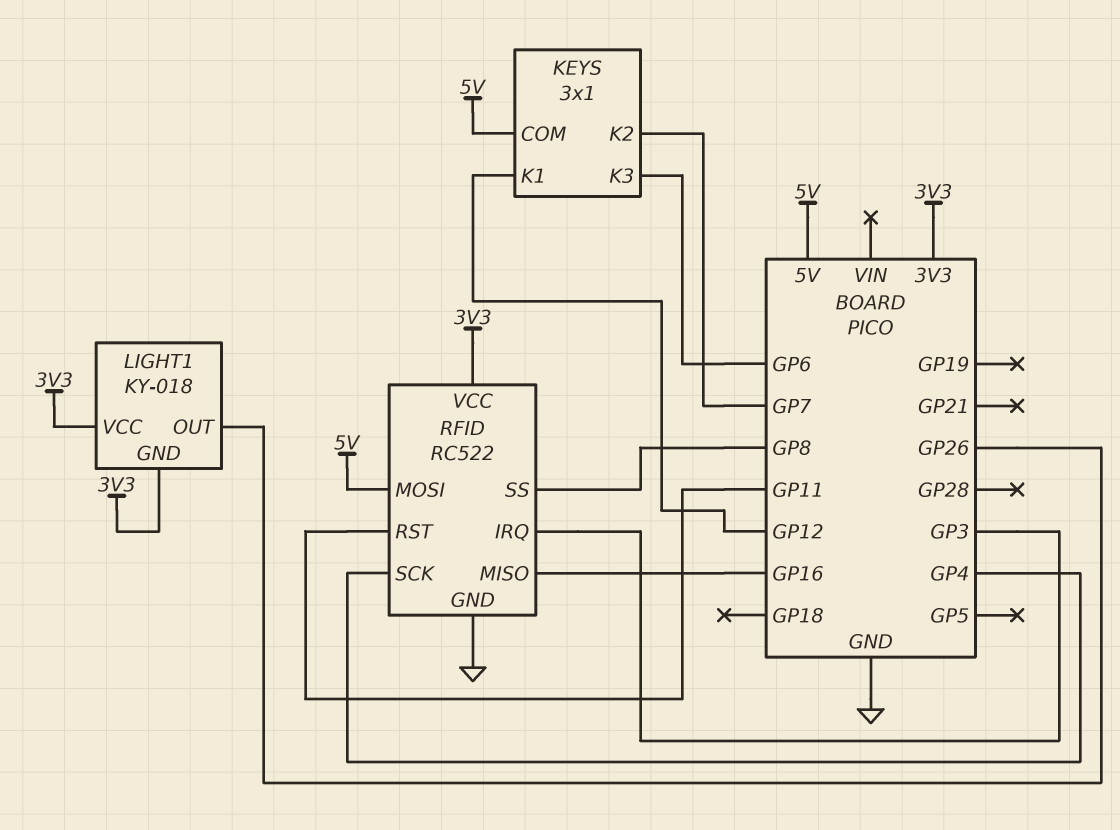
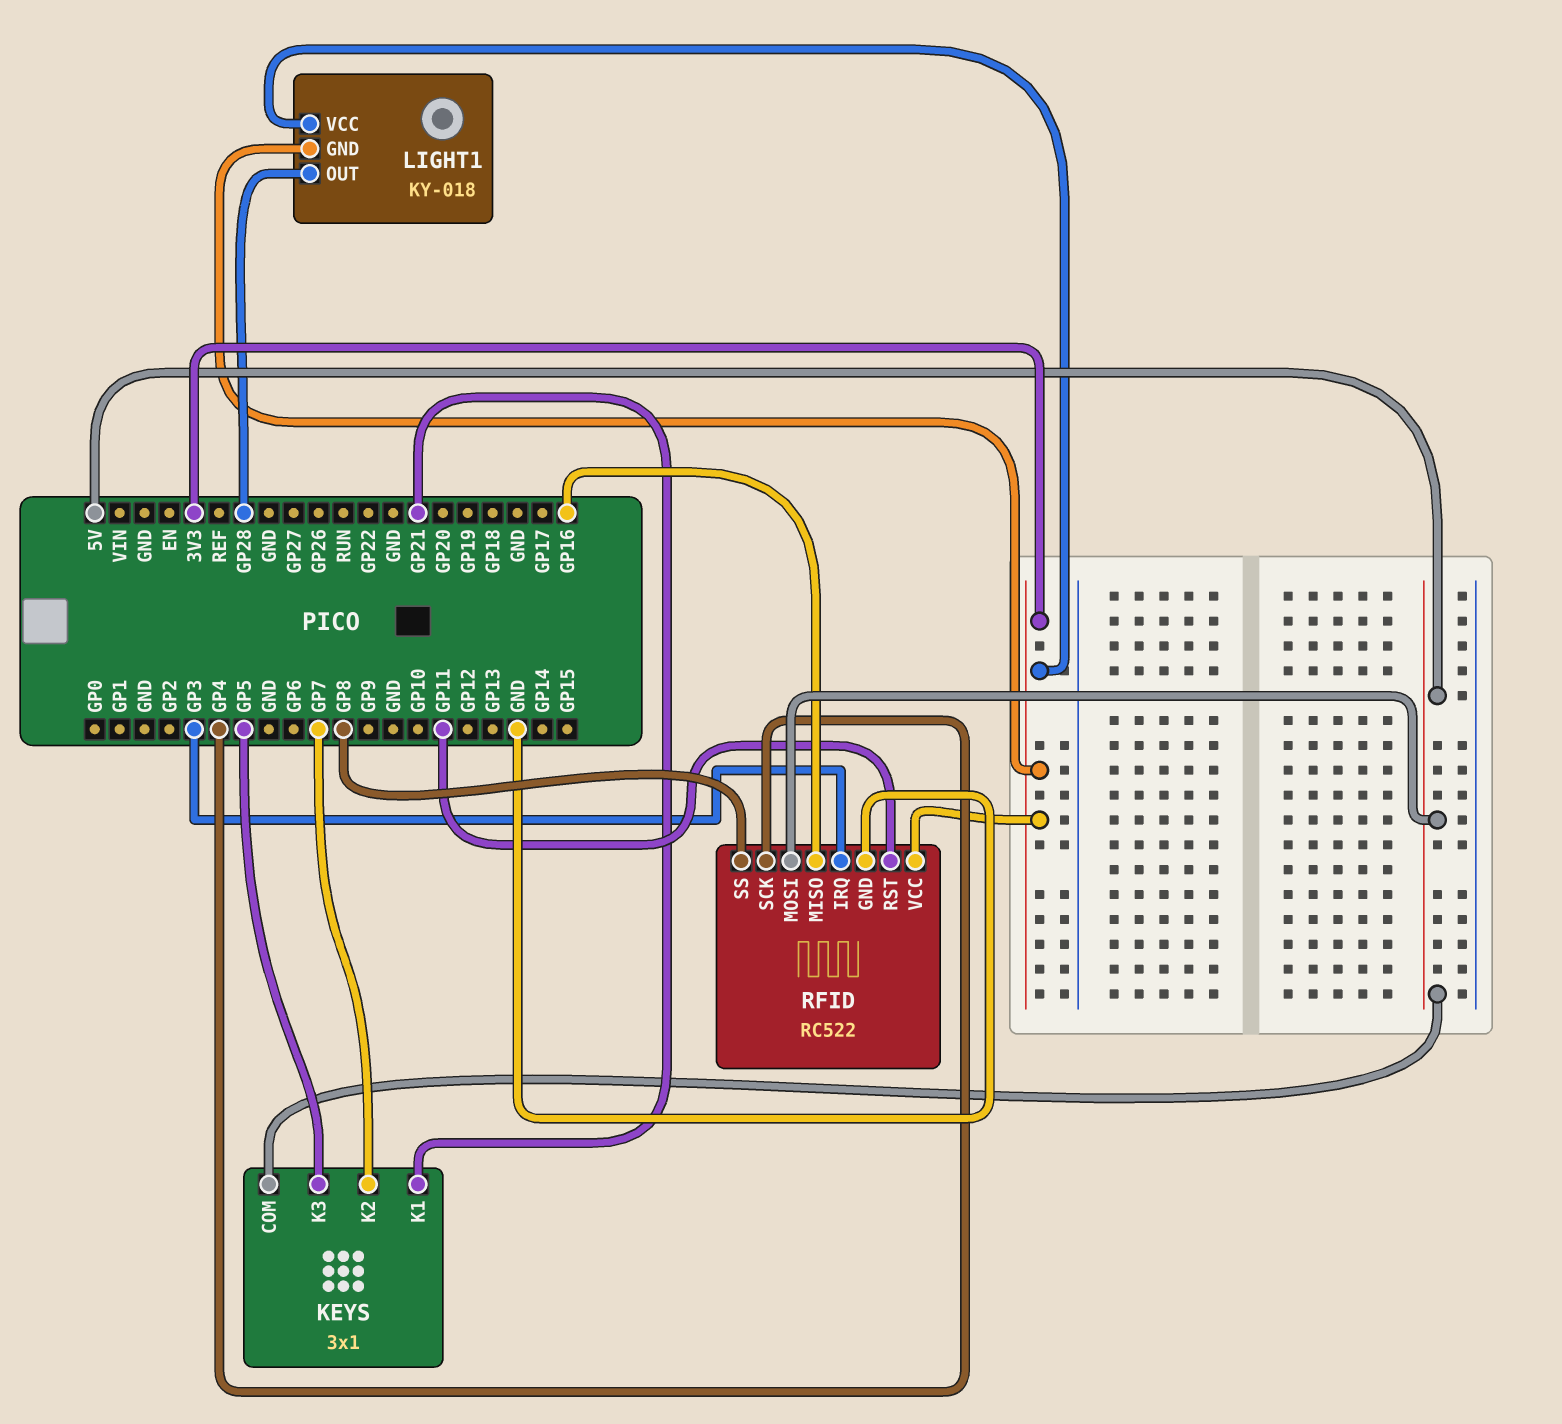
KEYS pin K1: GP12 -> GP21
KEYS pin K3: GP6 -> GP5
LIGHT1 pin OUT: GP26 -> GP28

